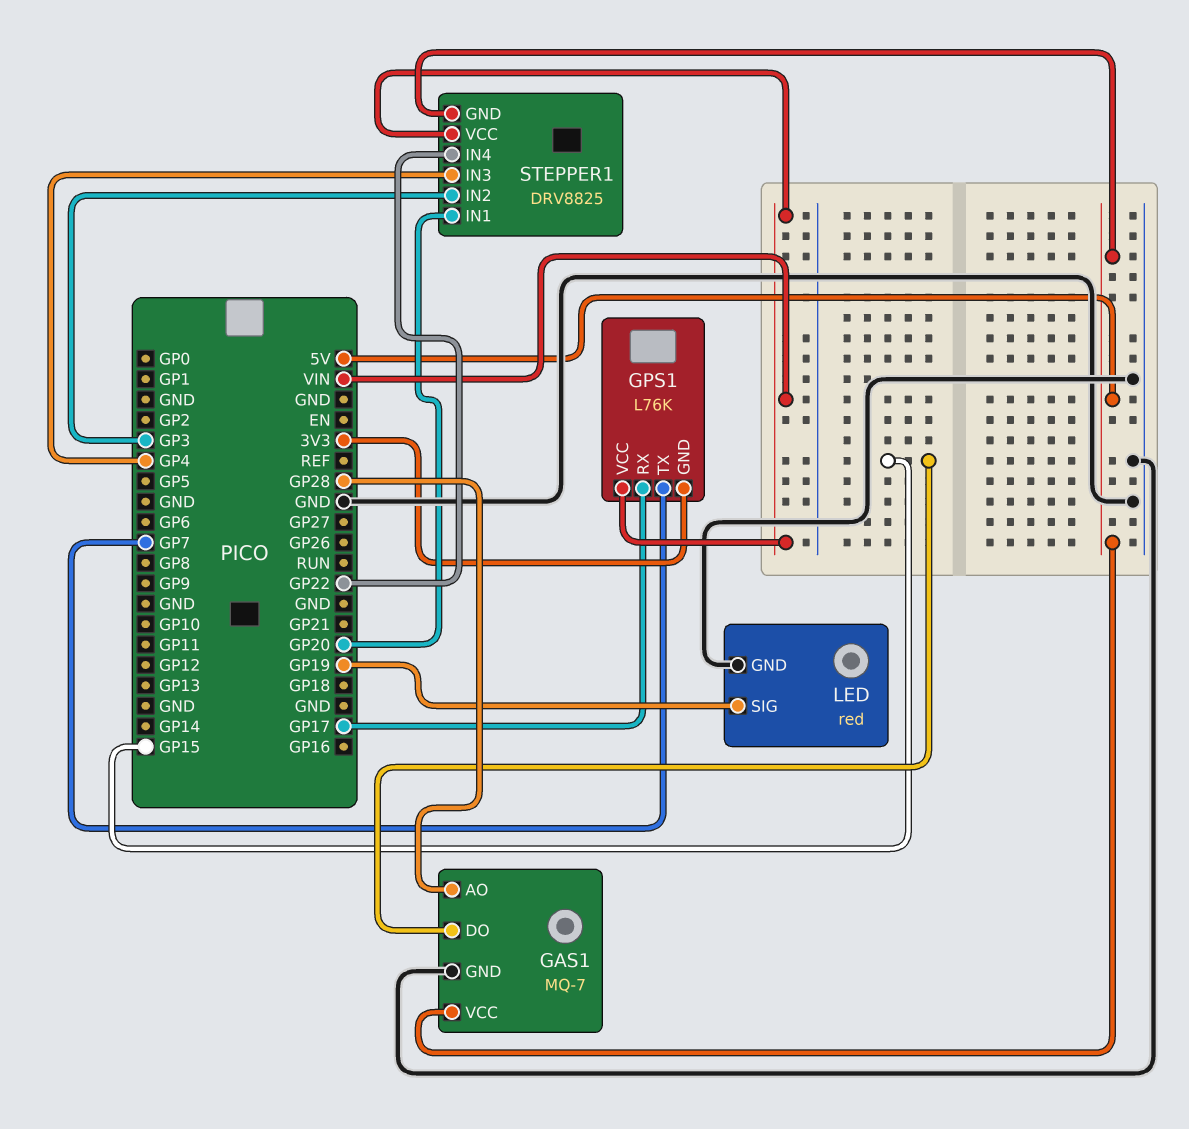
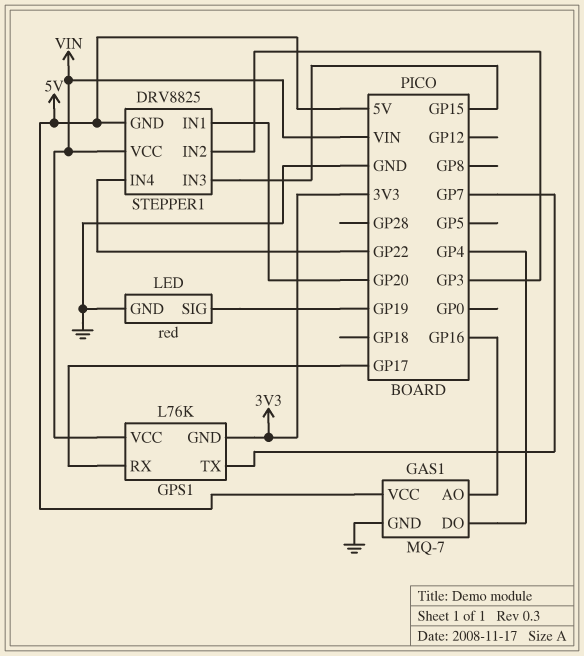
GAS1 pin AO: GP28 -> GP16
GAS1 pin DO: GP15 -> GP4
STEPPER1 pin IN3: GP4 -> GP15

